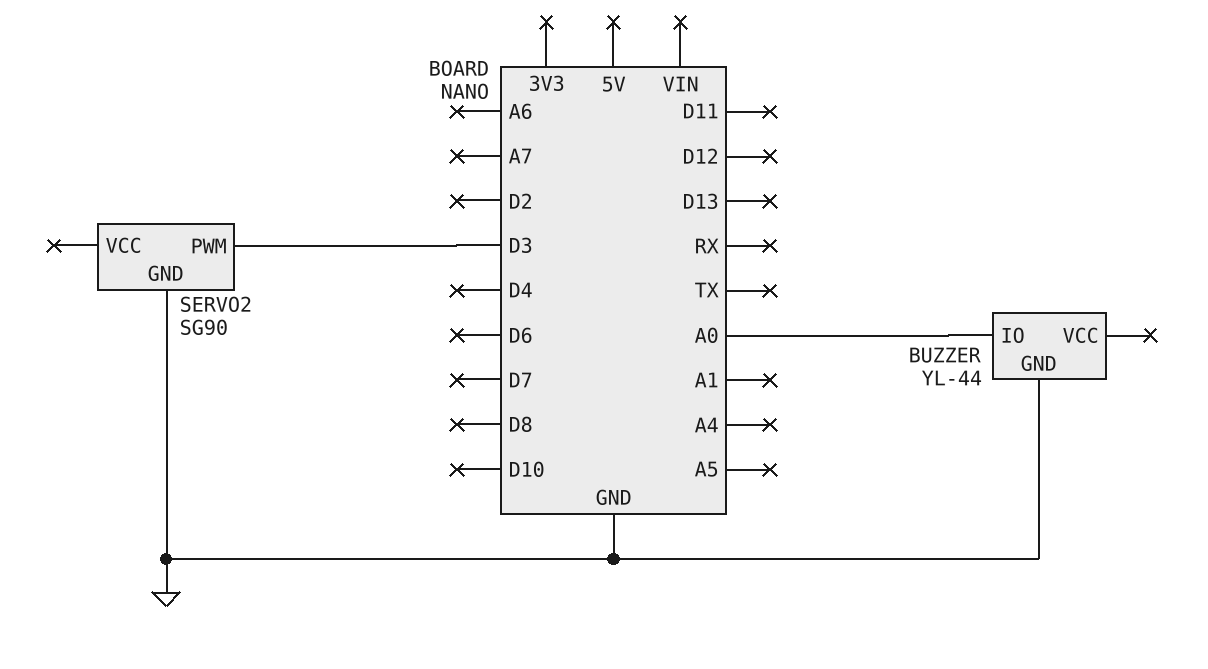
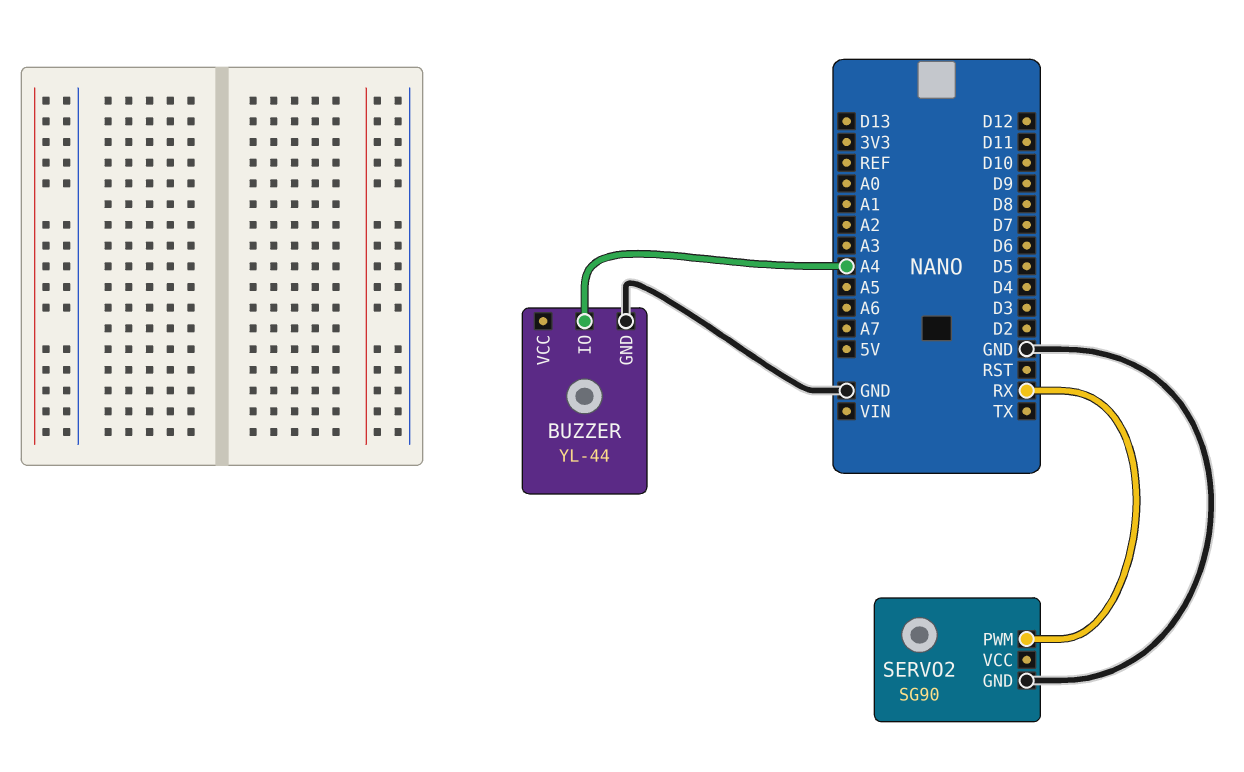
BUZZER pin IO: A0 -> A4
SERVO2 pin PWM: D3 -> RX

